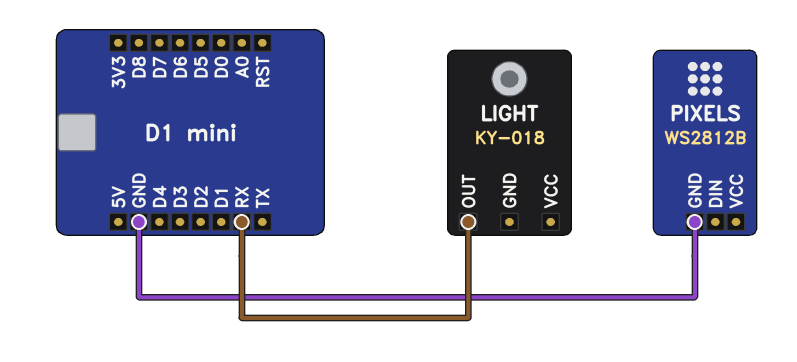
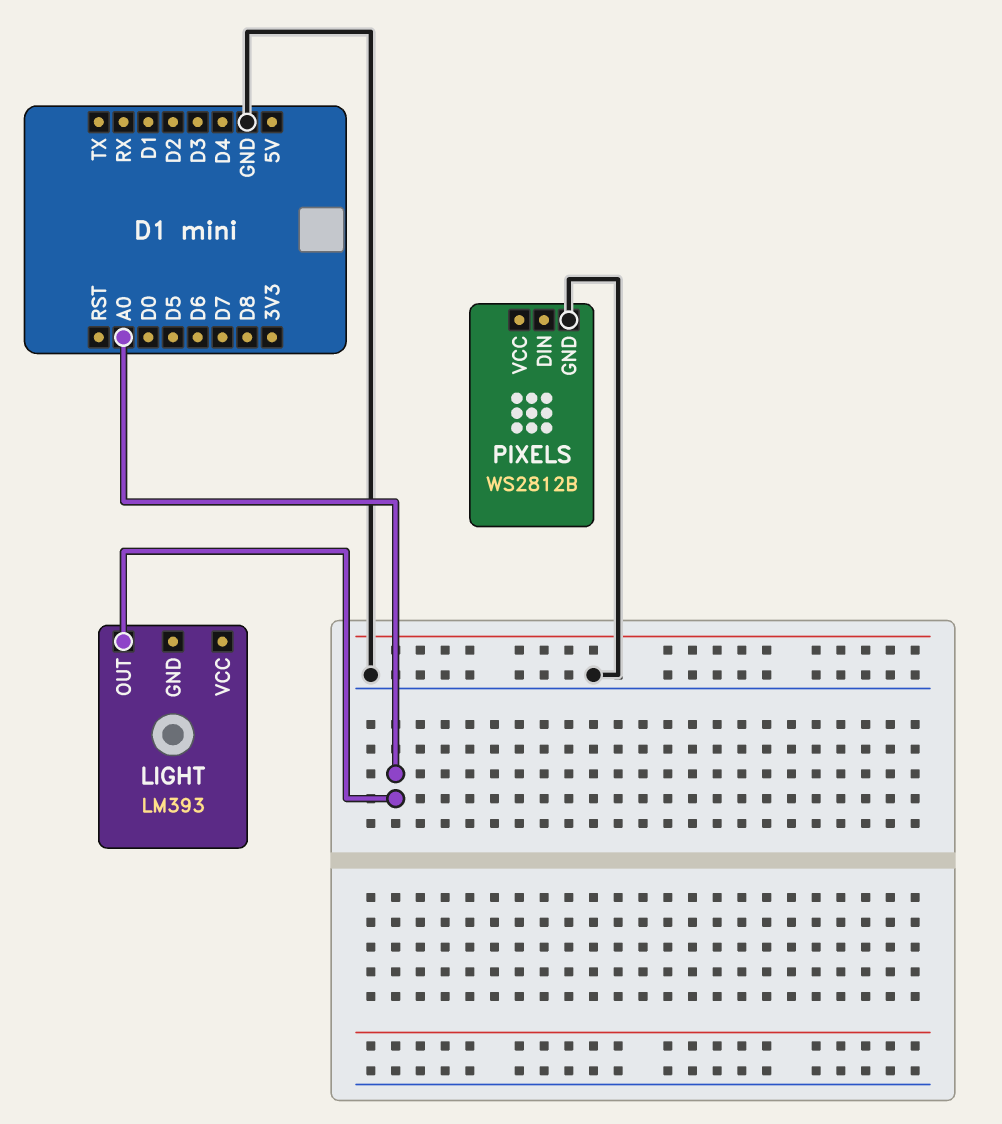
LIGHT: KY-018 -> LM393
LIGHT pin OUT: RX -> A0

